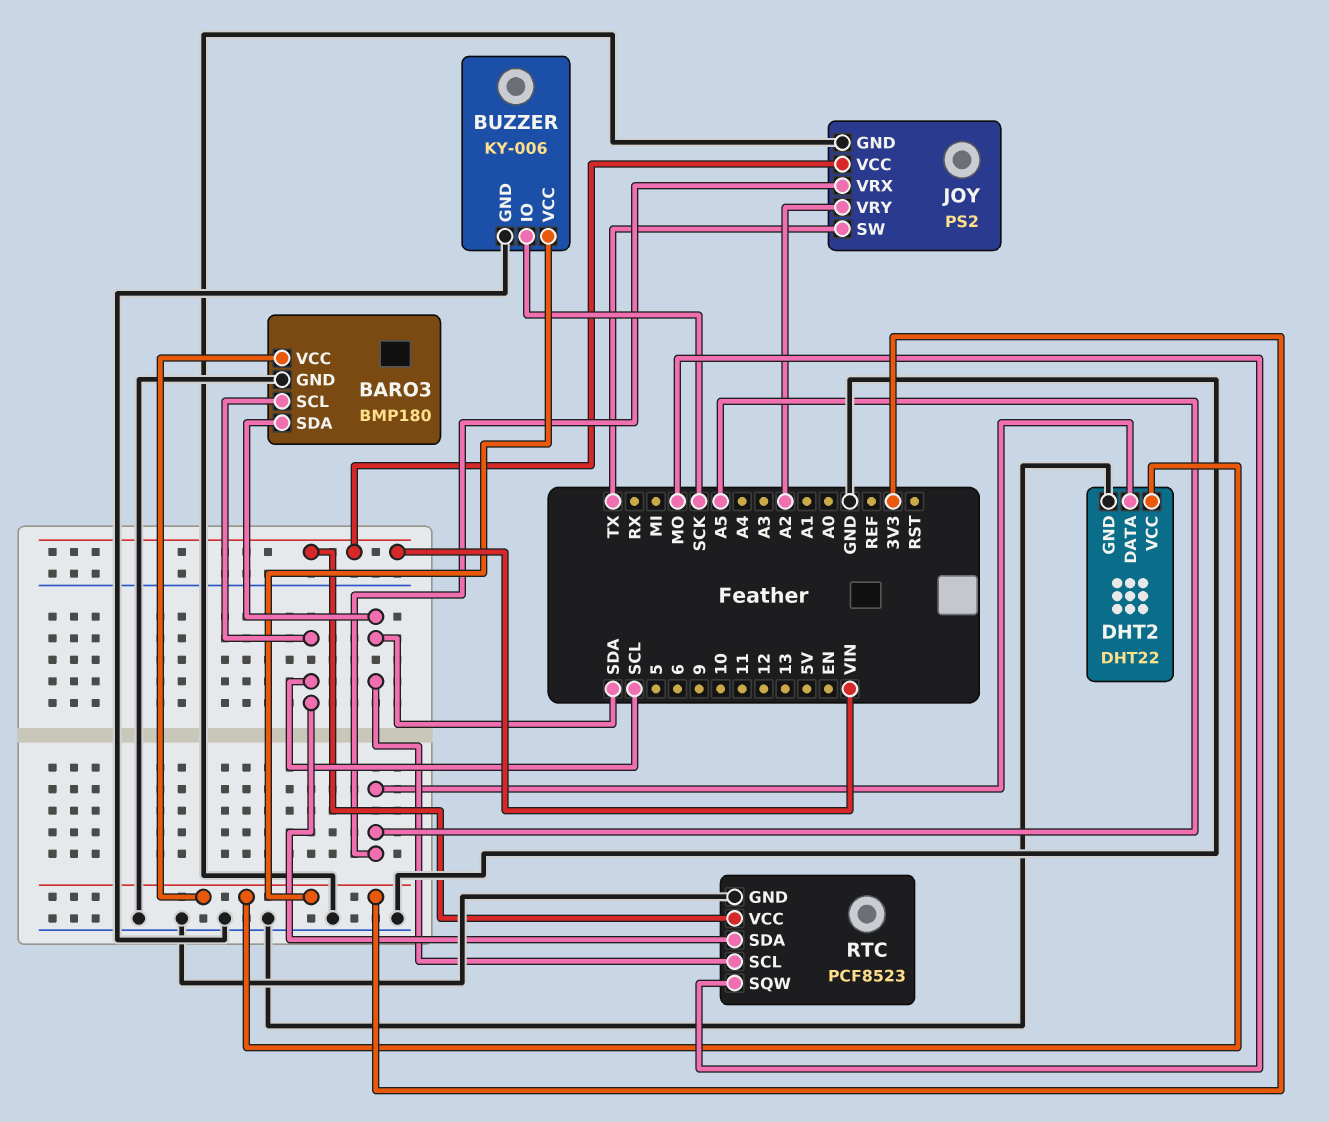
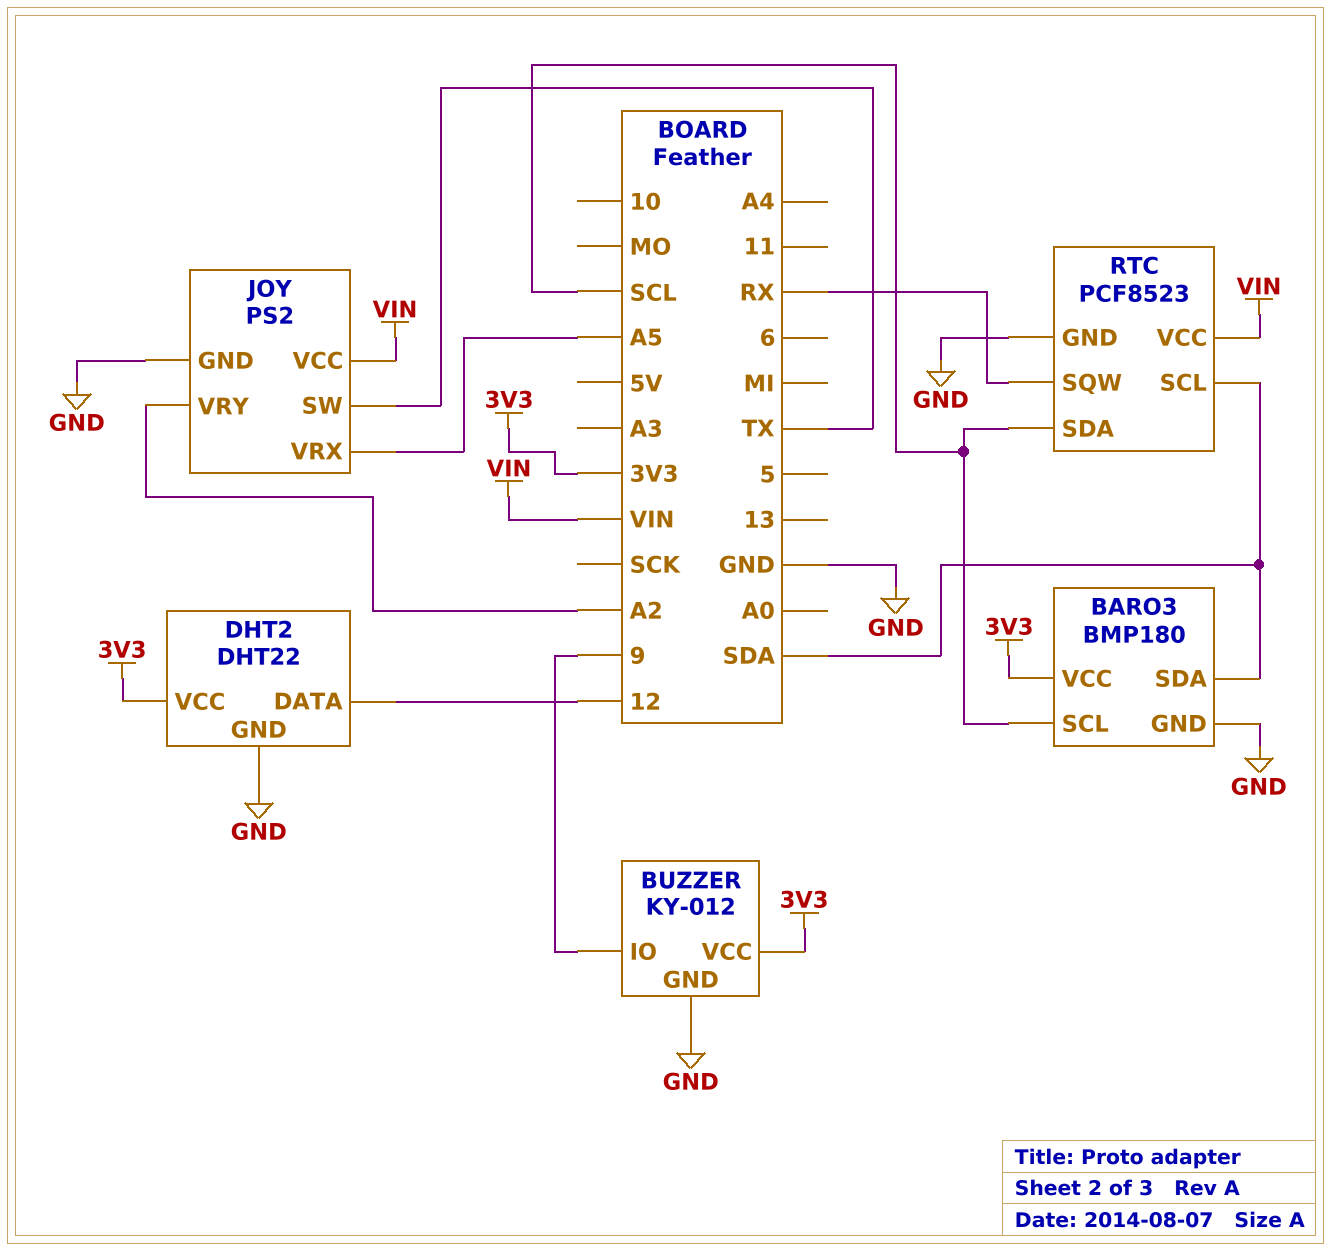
BUZZER: KY-006 -> KY-012
BUZZER pin IO: SCK -> 9
DHT2 pin DATA: A5 -> 12
RTC pin SQW: MO -> RX

